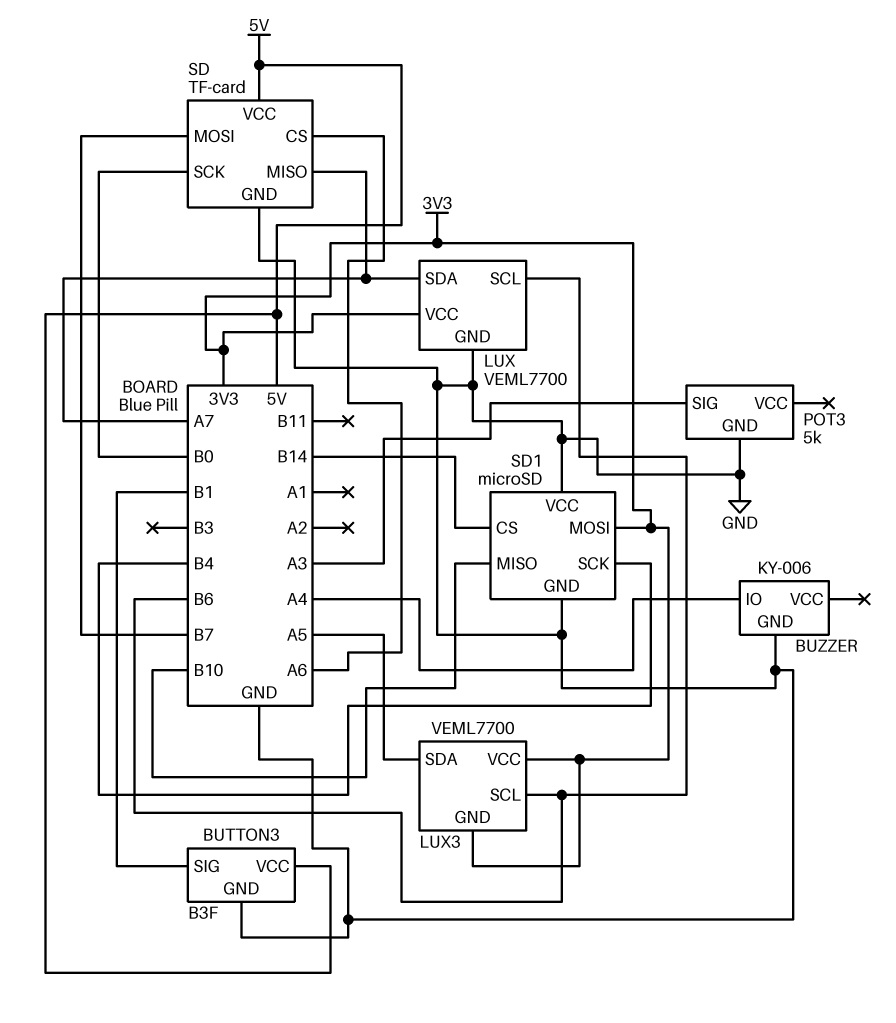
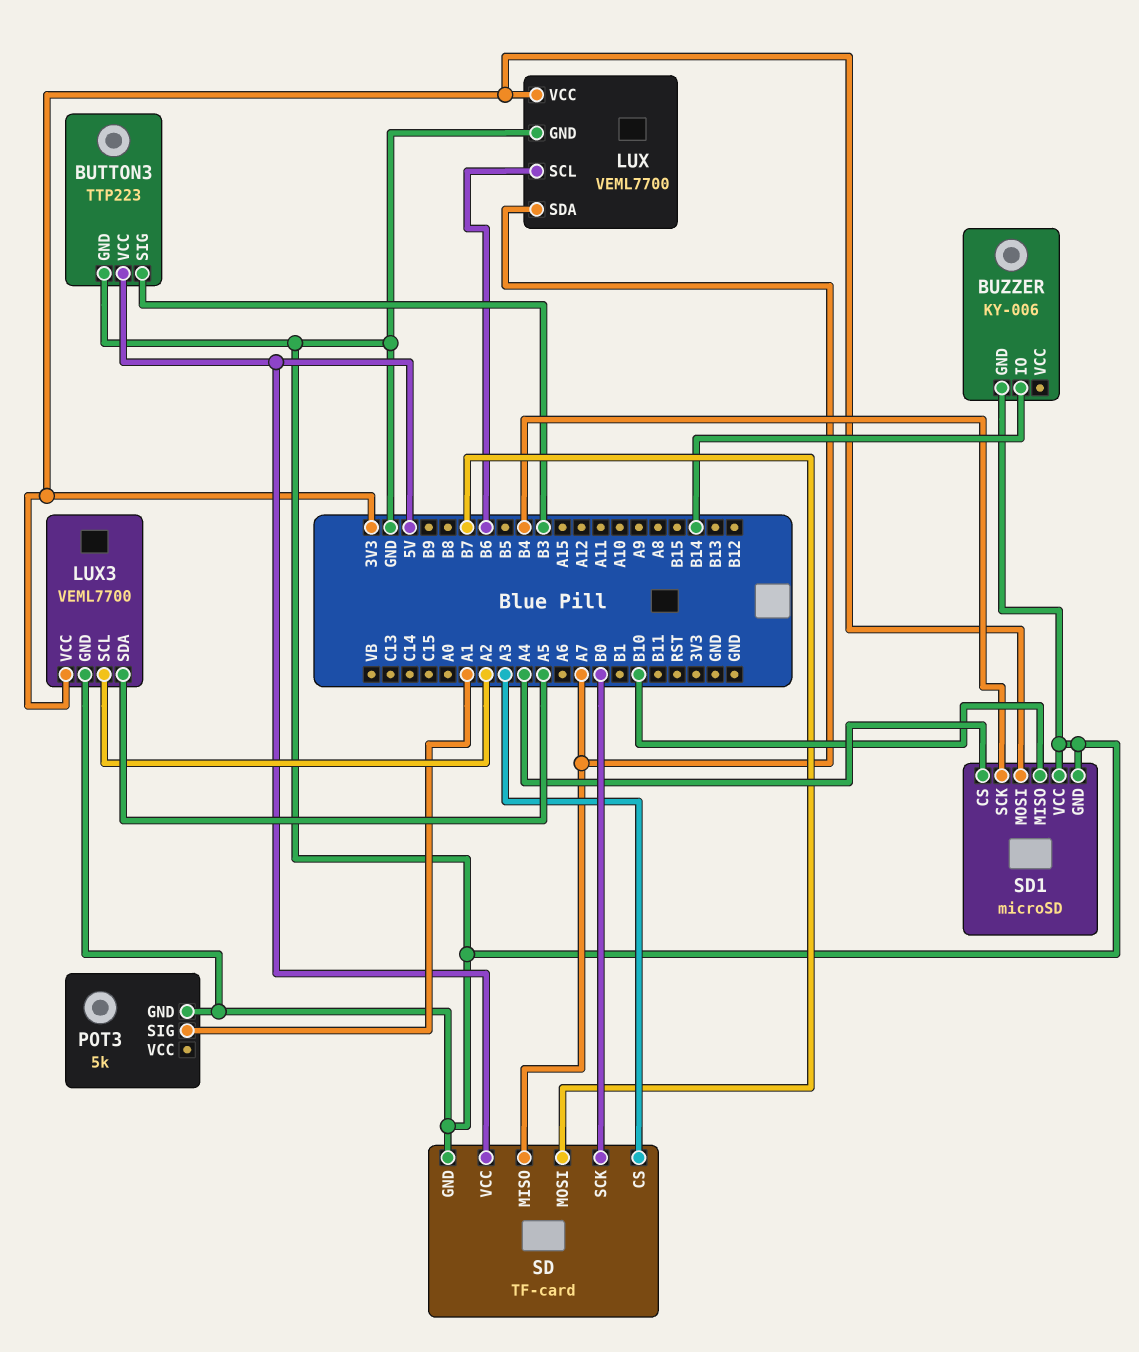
BUTTON3: B3F -> TTP223
BUTTON3 pin SIG: B1 -> B3
BUZZER pin IO: A4 -> B14
LUX3 pin GND: 3V3 -> GND
LUX3 pin SCL: B6 -> A2
POT3 pin SIG: A3 -> A1
SD pin CS: A6 -> A3
SD1 pin CS: B14 -> A4

